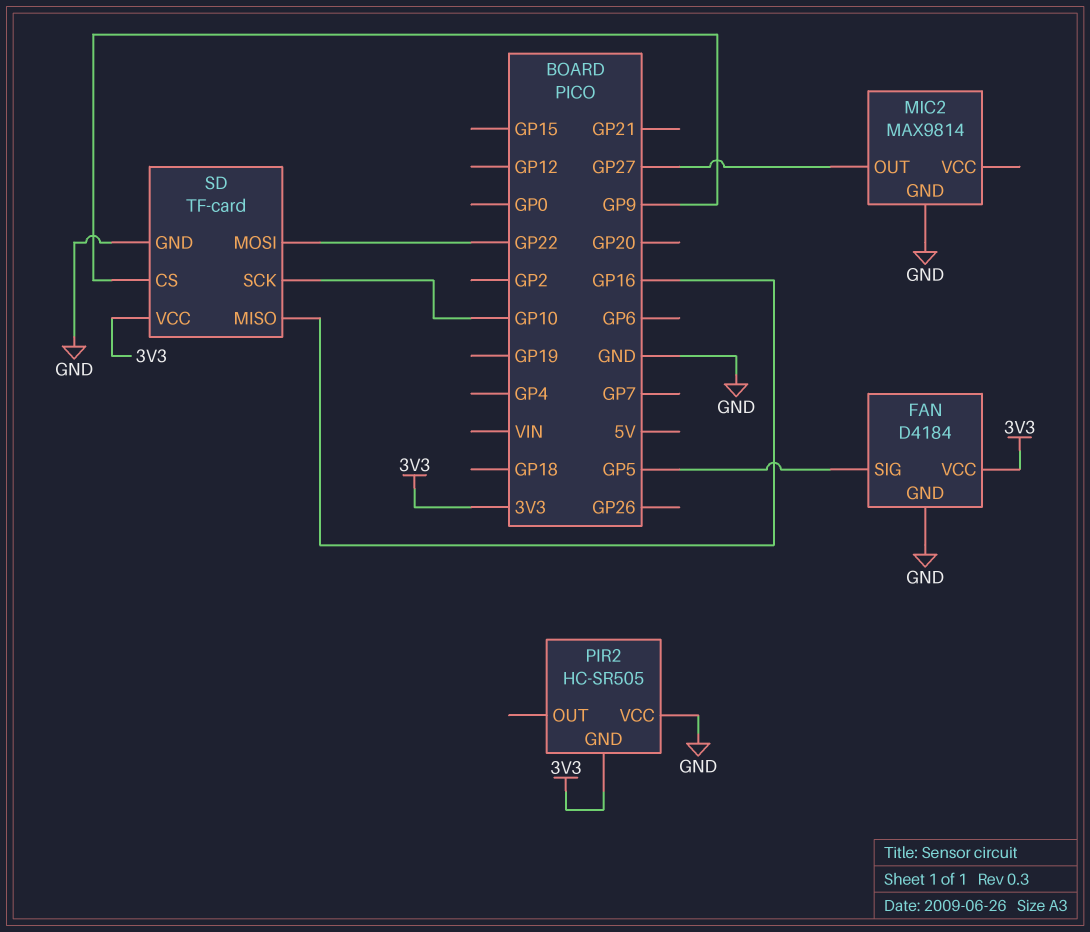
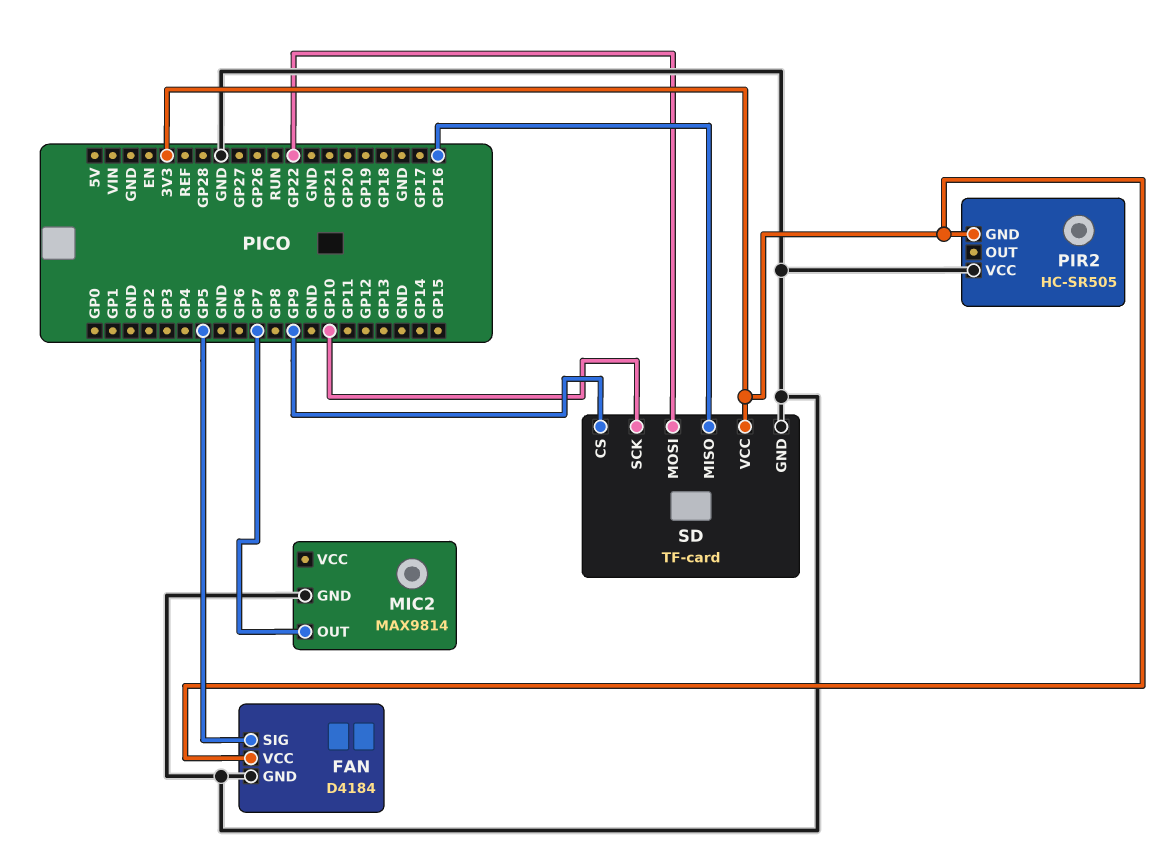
MIC2 pin OUT: GP27 -> GP7

